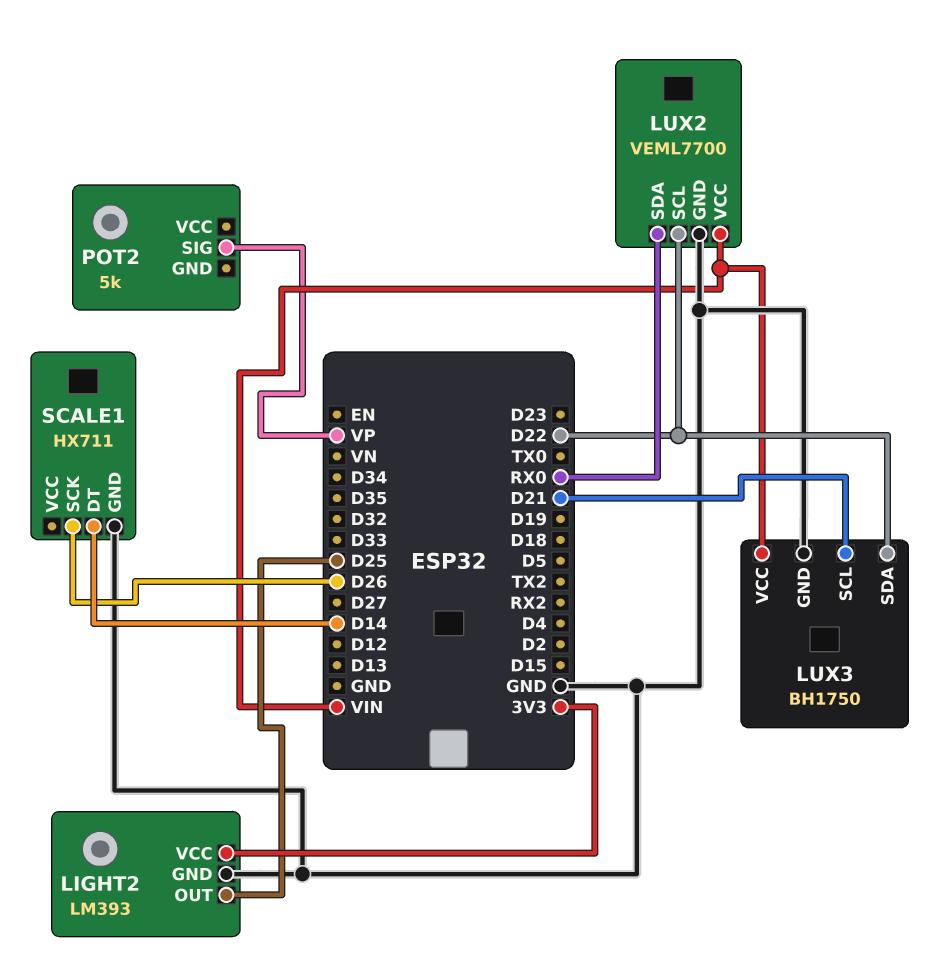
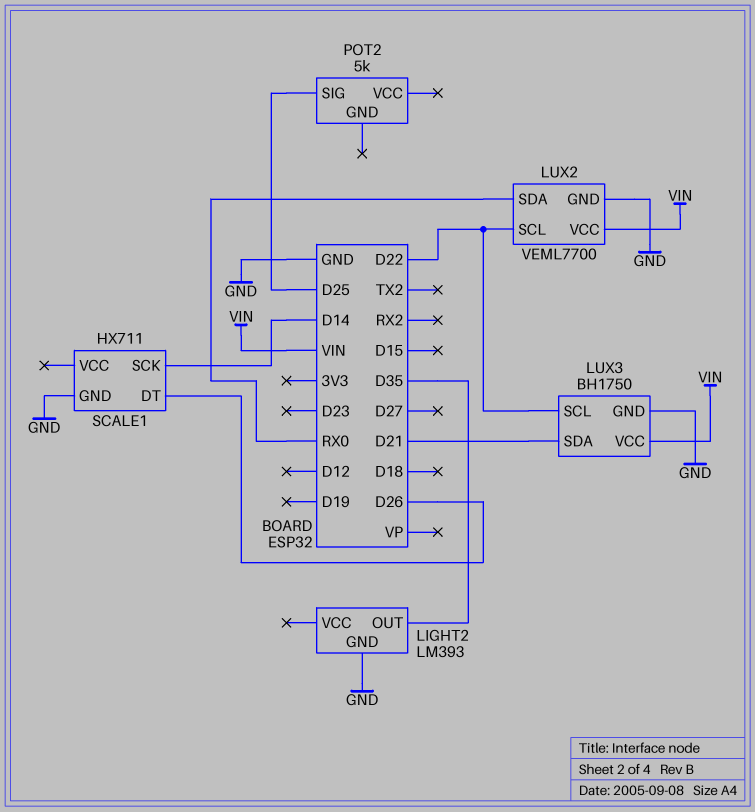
LIGHT2 pin OUT: D25 -> D35
LIGHT2 pin VCC: 3V3 -> none
LUX3 pin SCL: D21 -> D22
LUX3 pin SDA: D22 -> D21
POT2 pin SIG: VP -> D25
SCALE1 pin DT: D14 -> D26
SCALE1 pin SCK: D26 -> D14

